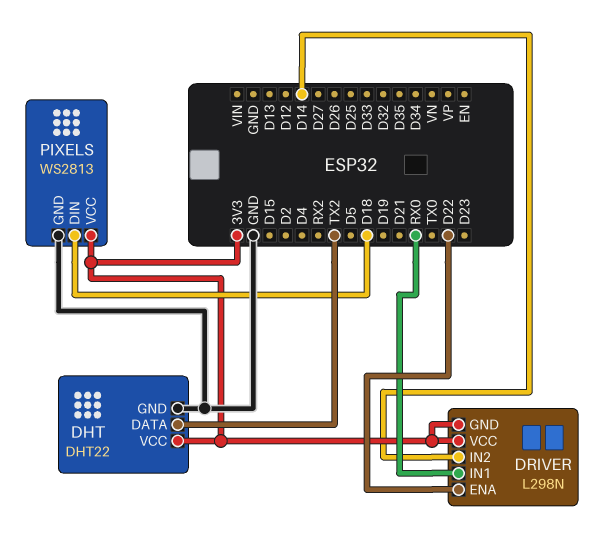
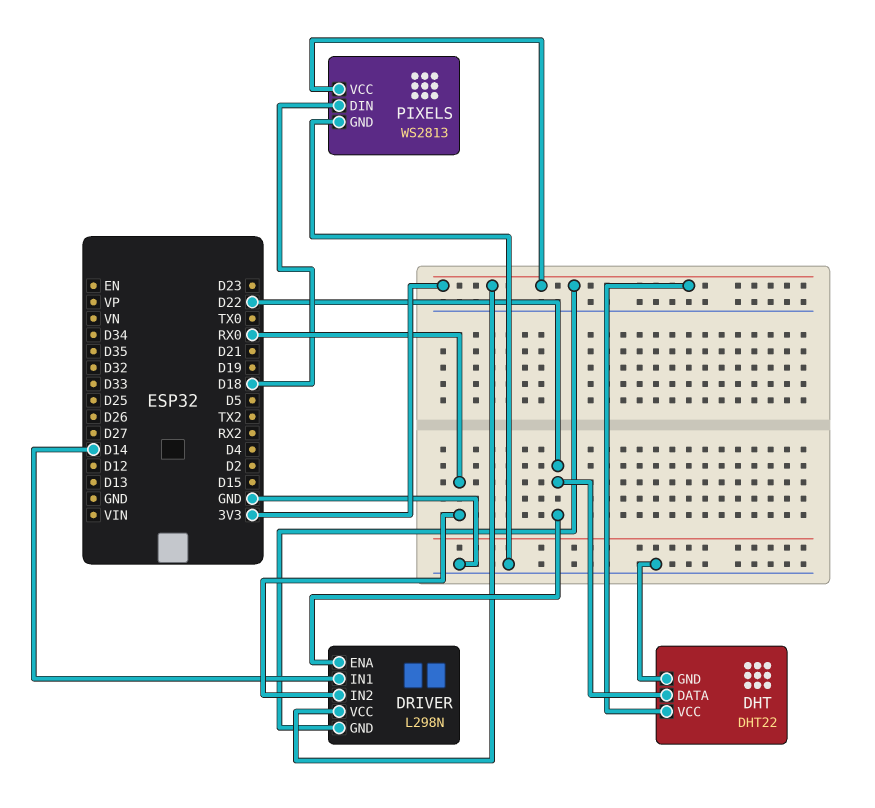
DHT pin DATA: TX2 -> D22
DRIVER pin IN1: RX0 -> D14
DRIVER pin IN2: D14 -> RX0

